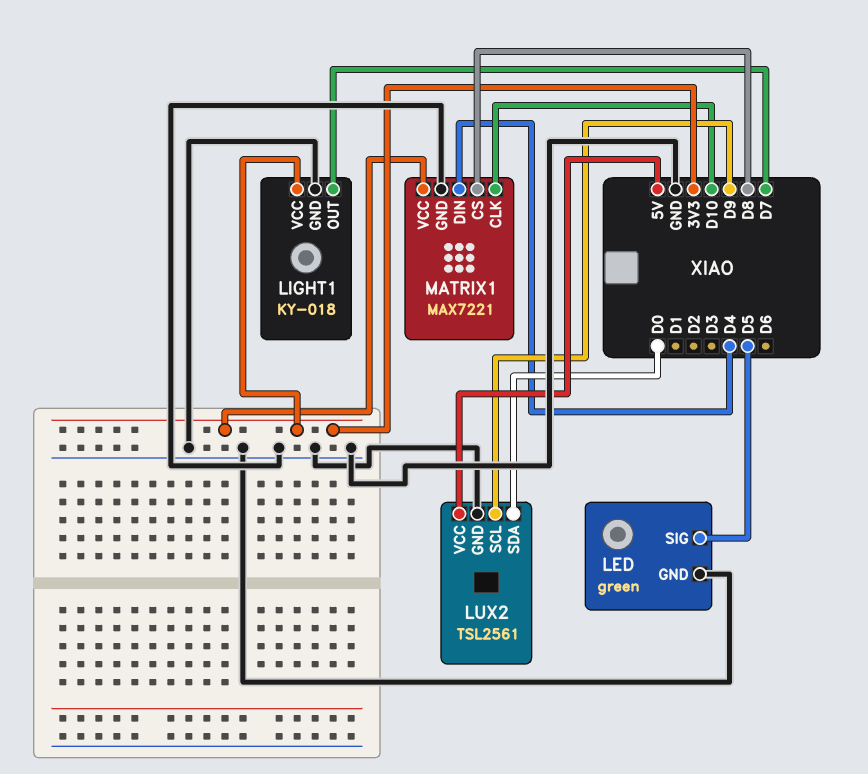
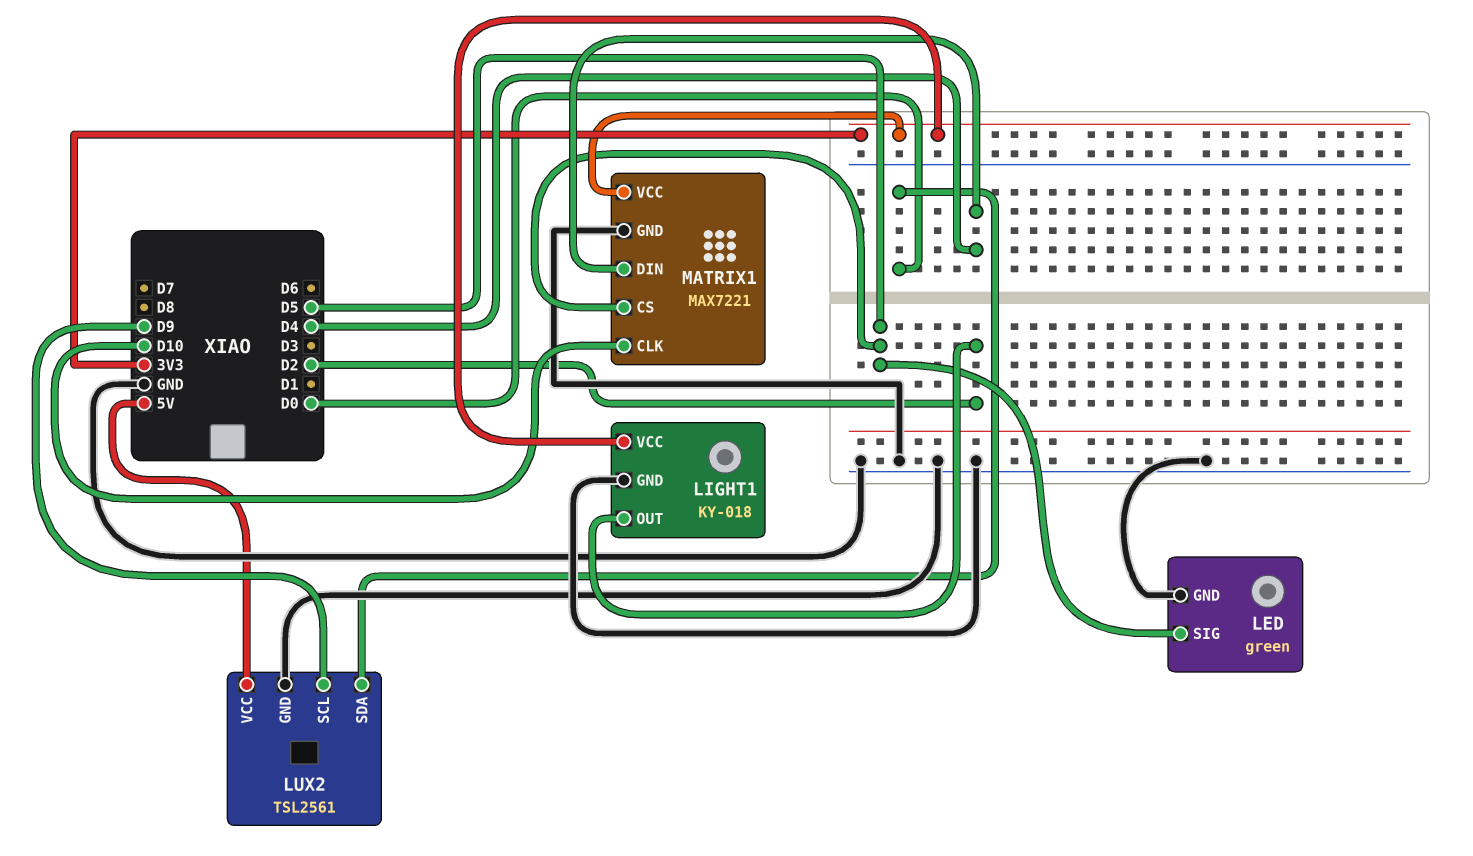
LIGHT1 pin OUT: D7 -> D2
MATRIX1 pin CS: D8 -> D5

